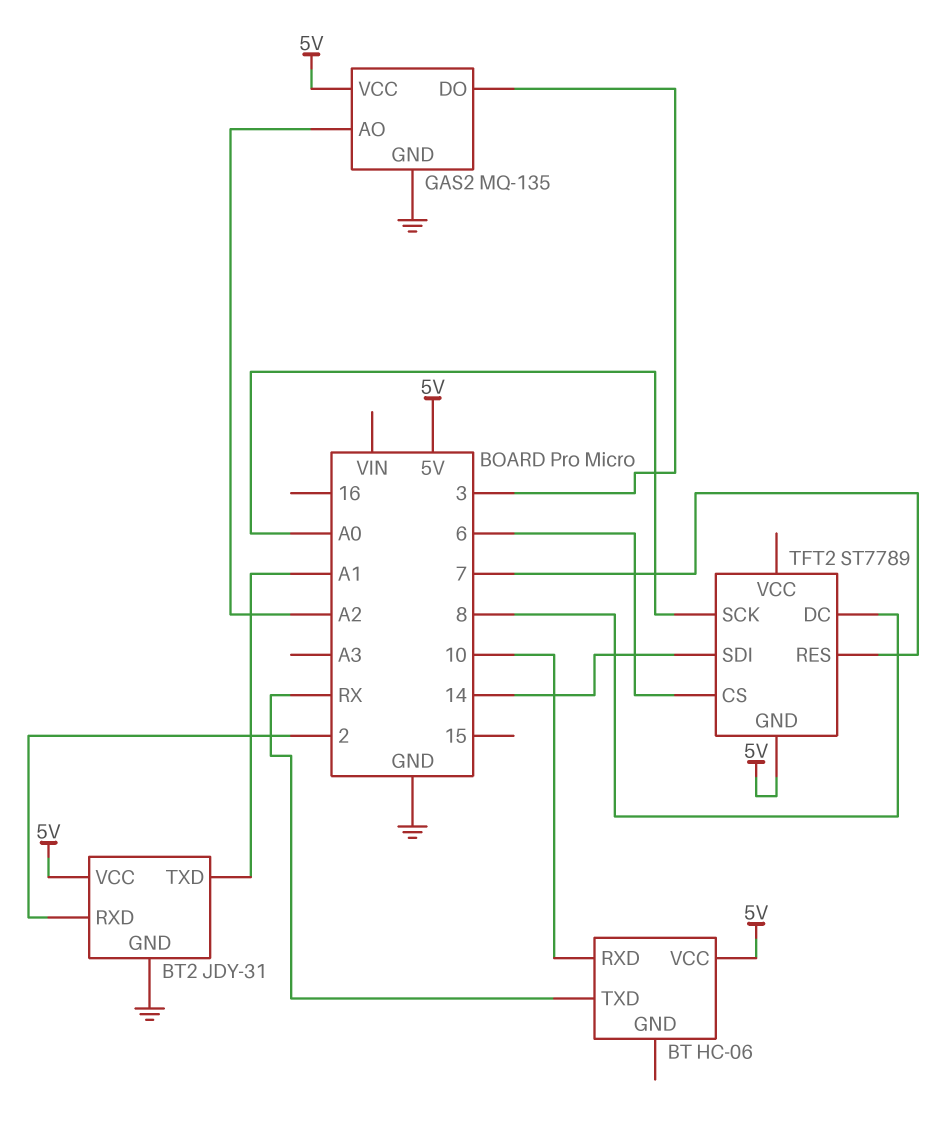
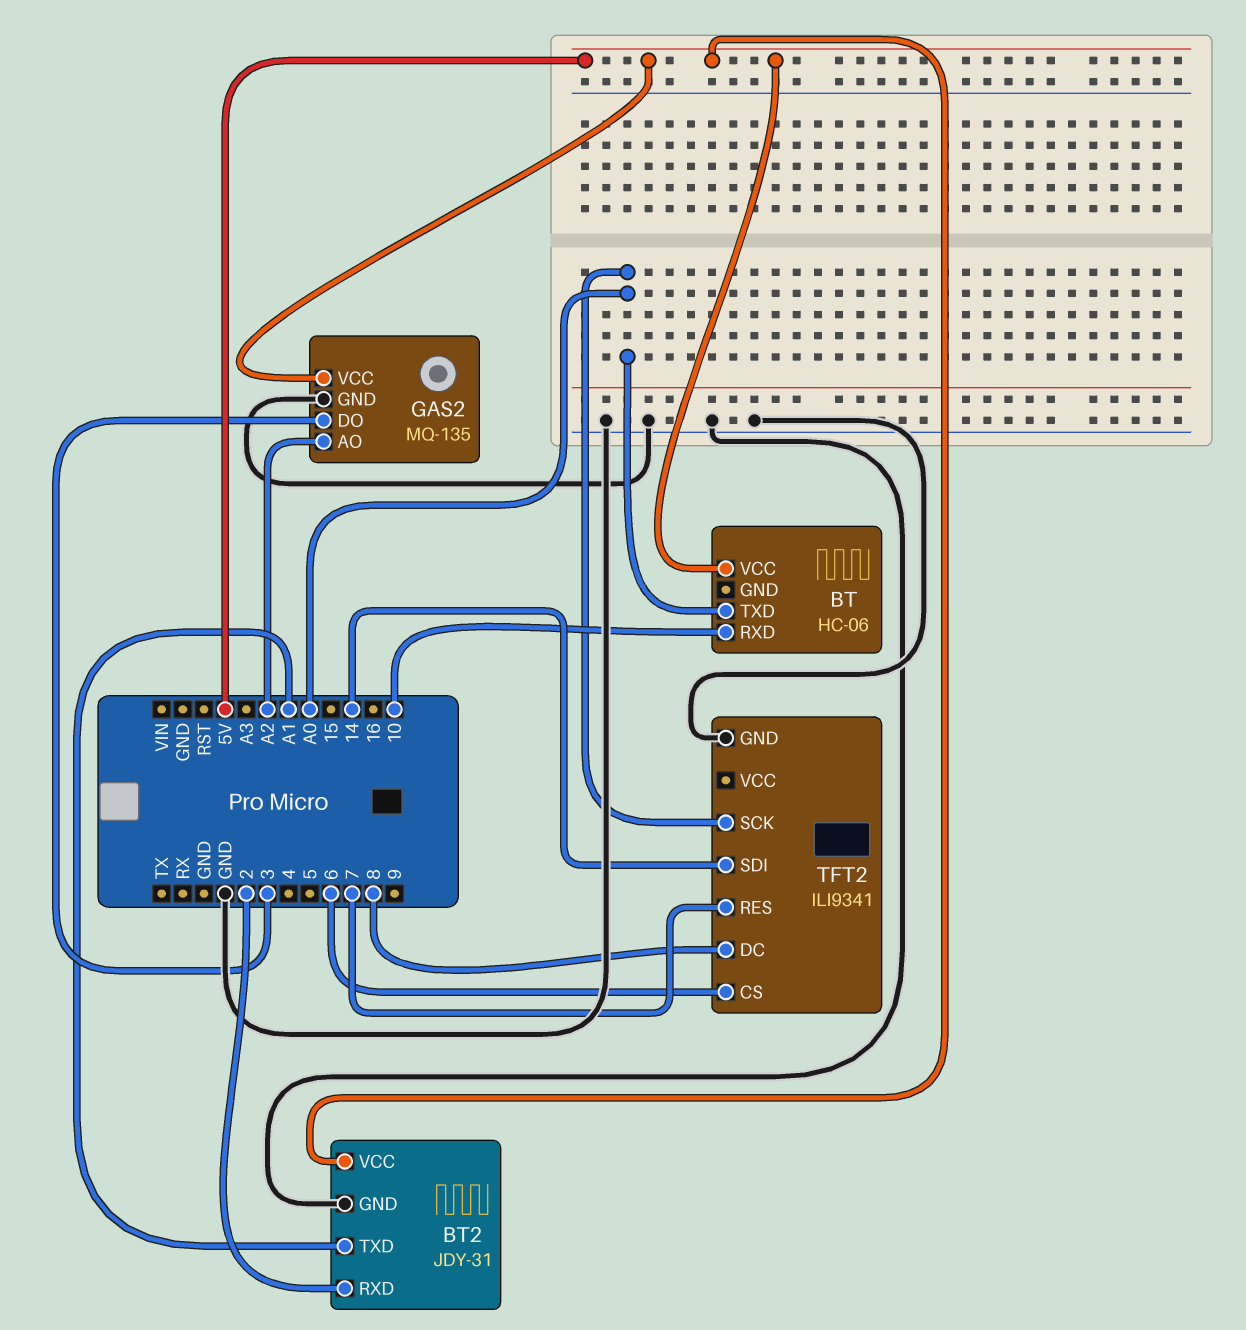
BT pin TXD: RX -> A0
TFT2: ST7789 -> ILI9341
TFT2 pin GND: 5V -> GND

